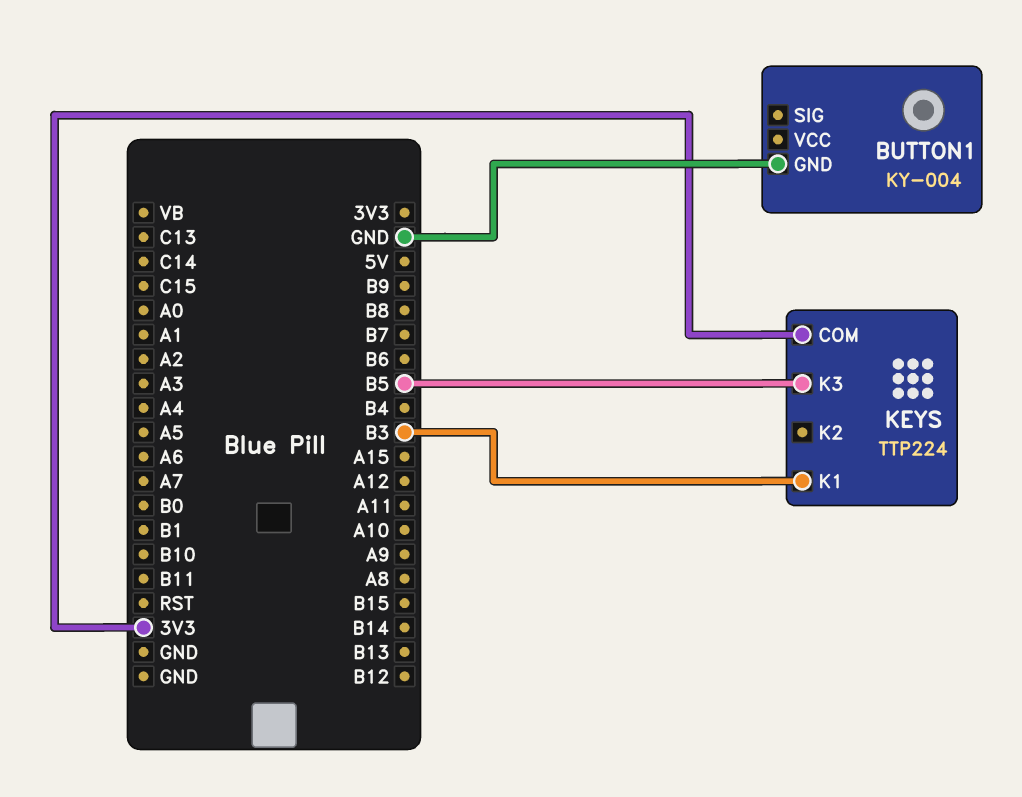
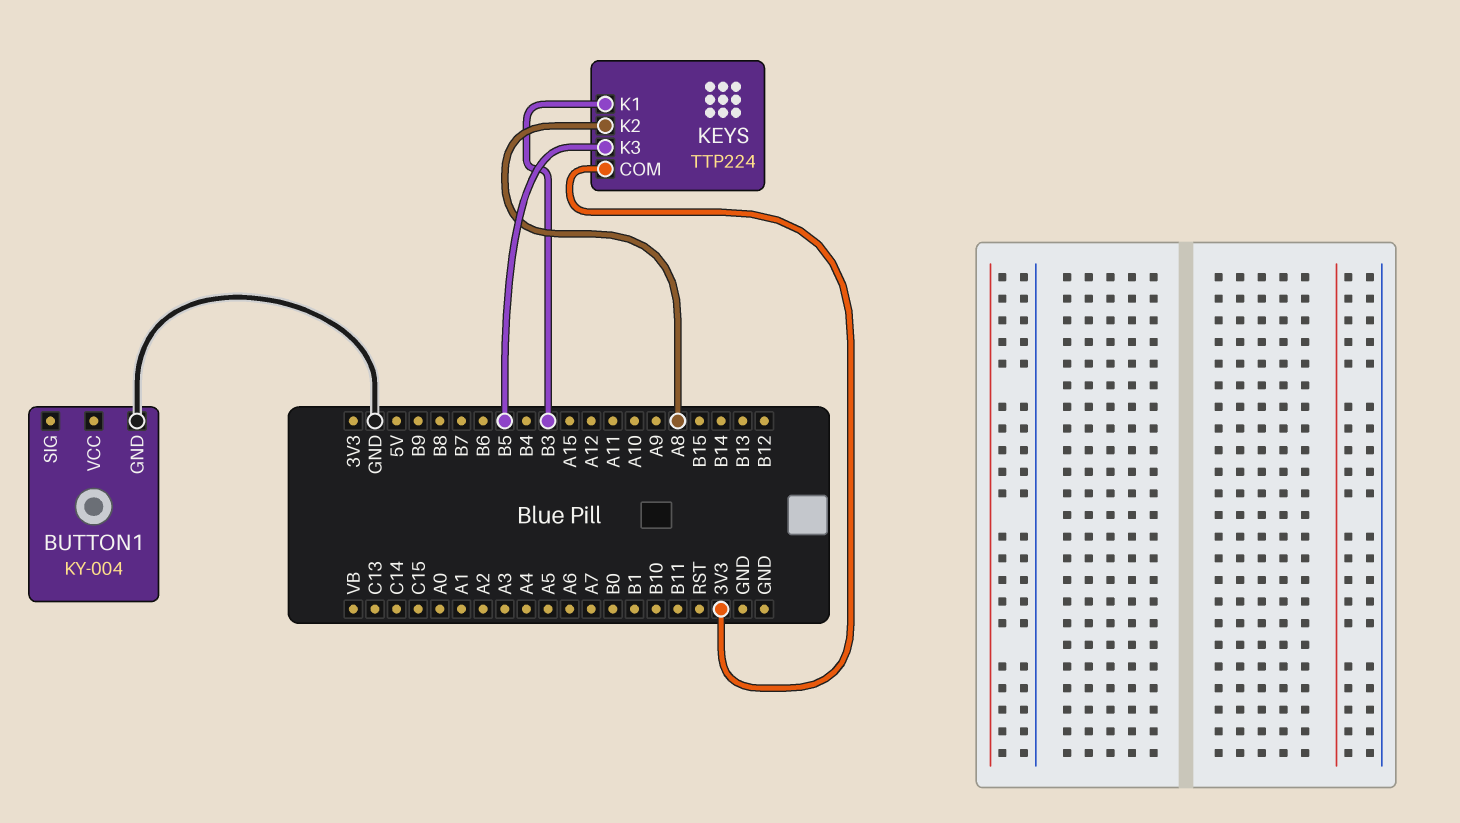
KEYS pin K2: none -> A8

